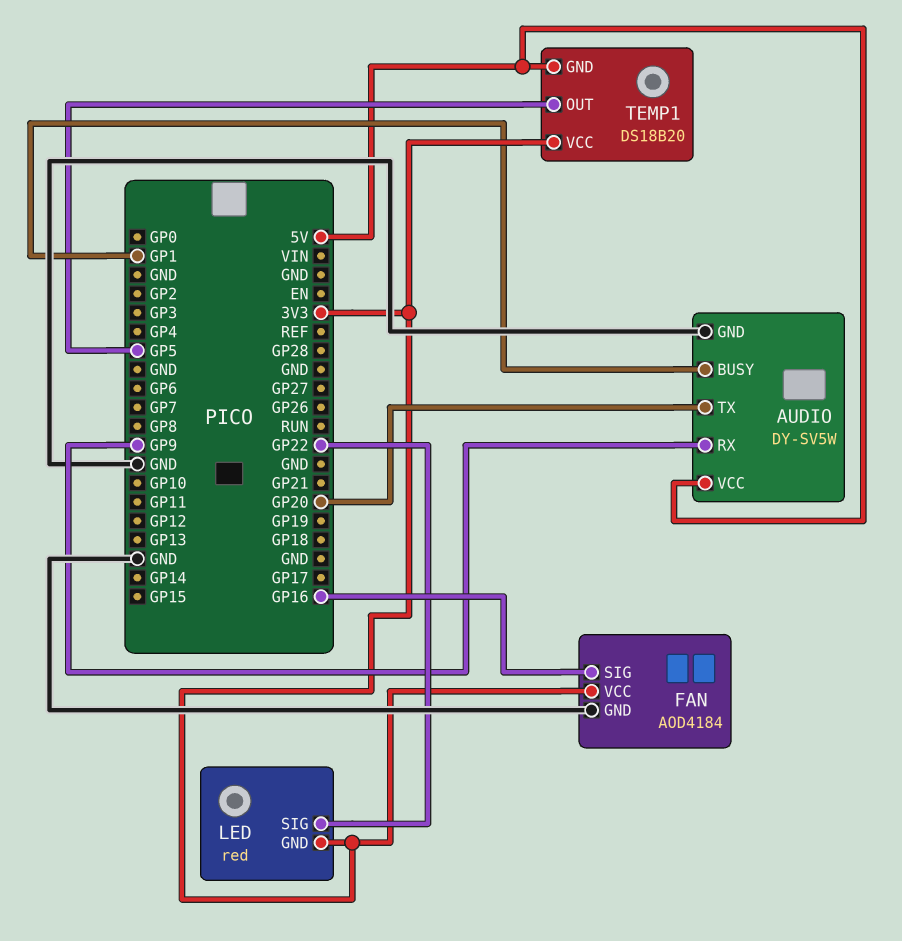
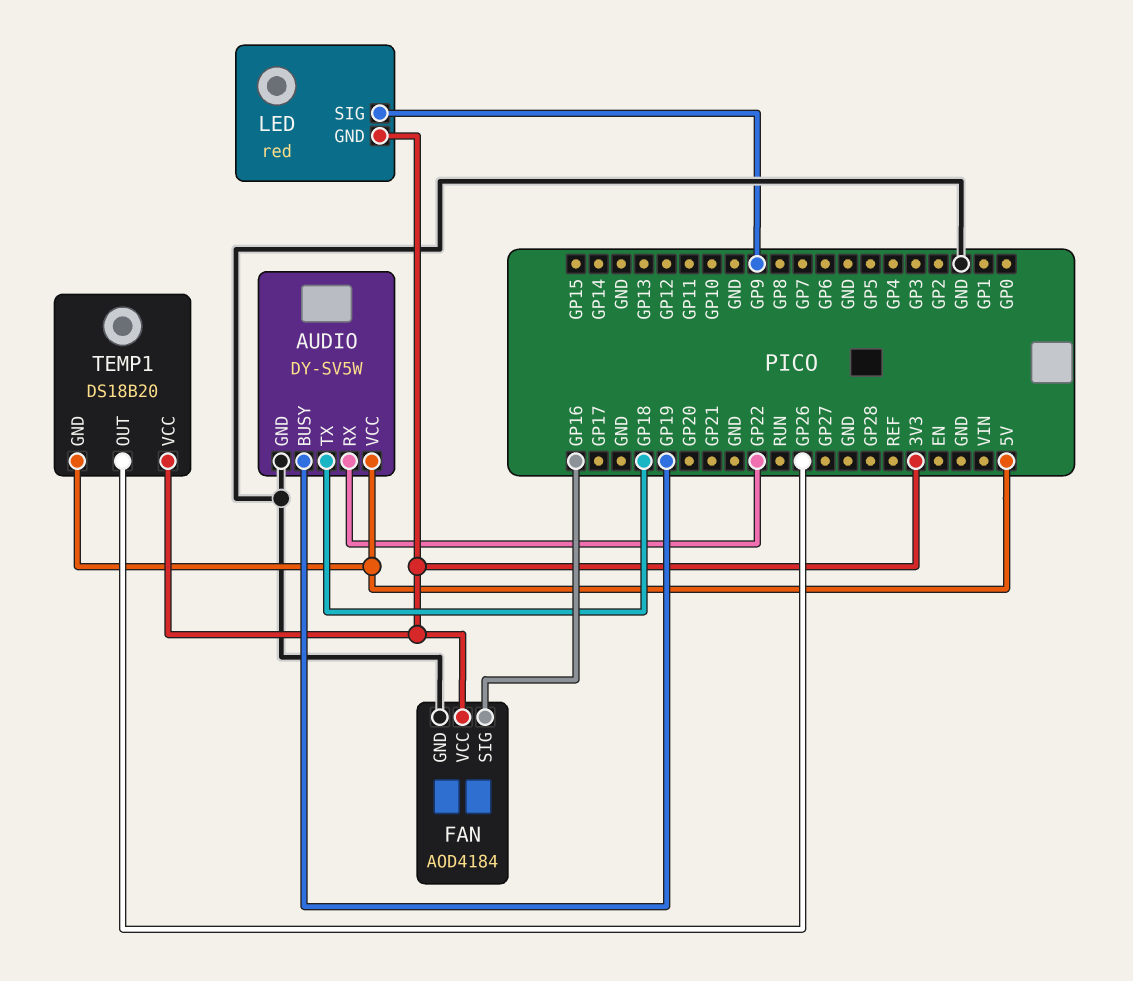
AUDIO pin BUSY: GP1 -> GP19
AUDIO pin RX: GP9 -> GP22
AUDIO pin TX: GP20 -> GP18
LED pin SIG: GP22 -> GP9
TEMP1 pin OUT: GP5 -> GP26

